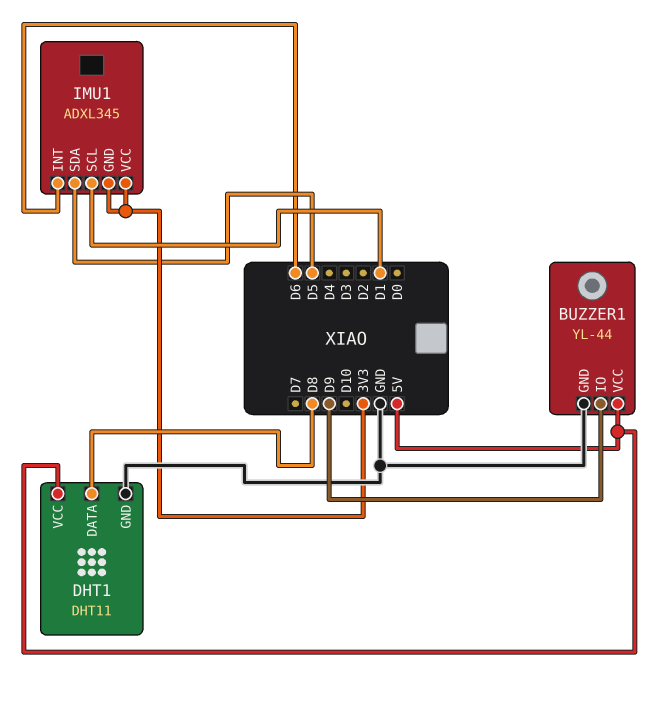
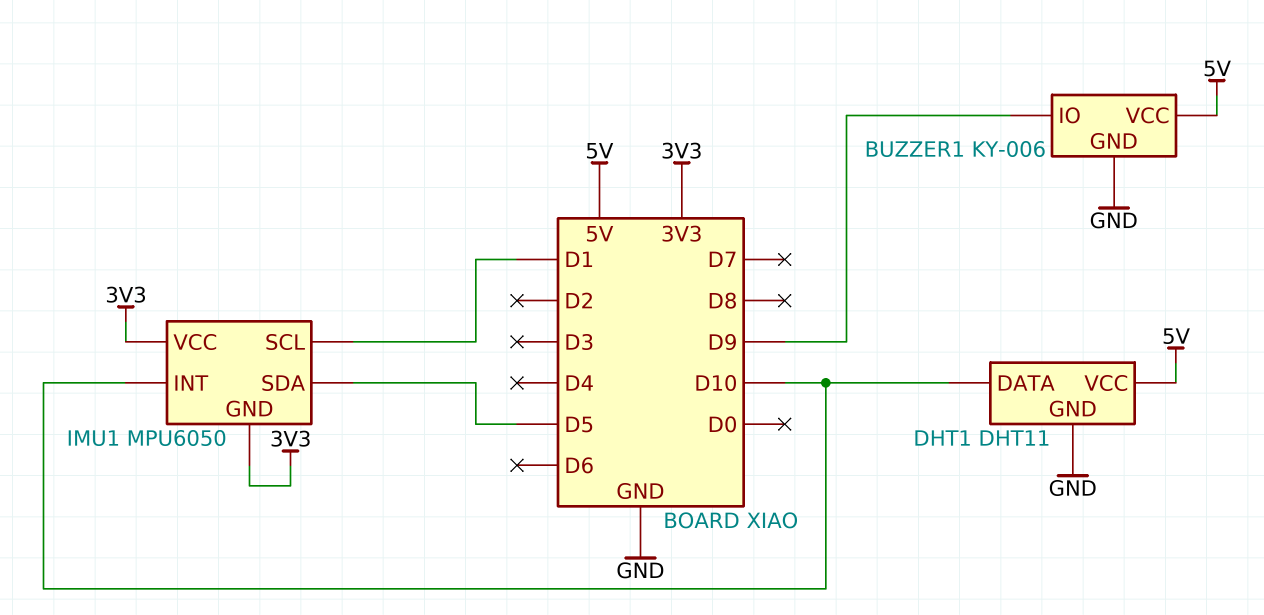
BUZZER1: YL-44 -> KY-006
DHT1 pin DATA: D8 -> D10
IMU1: ADXL345 -> MPU6050
IMU1 pin INT: D6 -> D10

